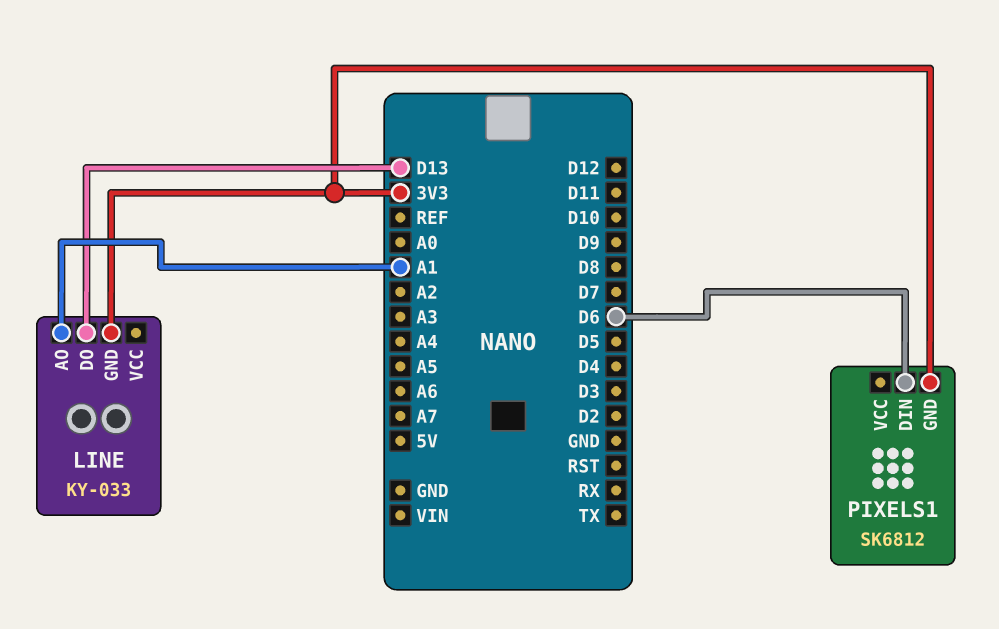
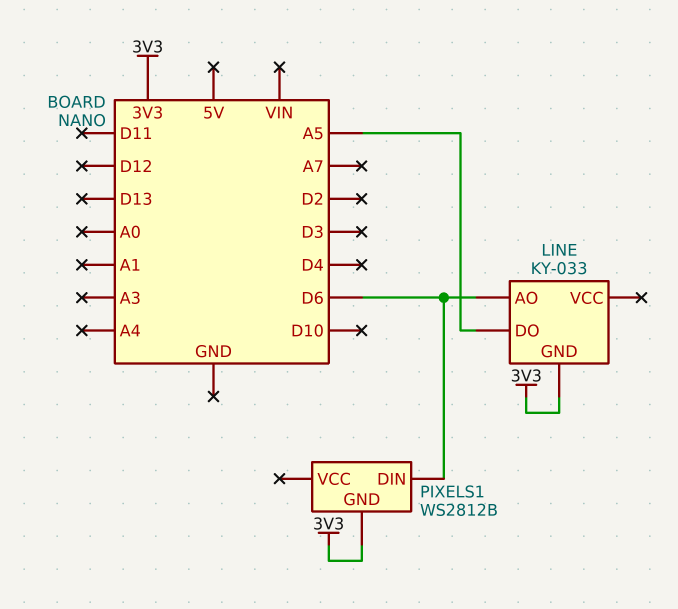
LINE pin AO: A1 -> D6
LINE pin DO: D13 -> A5
PIXELS1: SK6812 -> WS2812B

